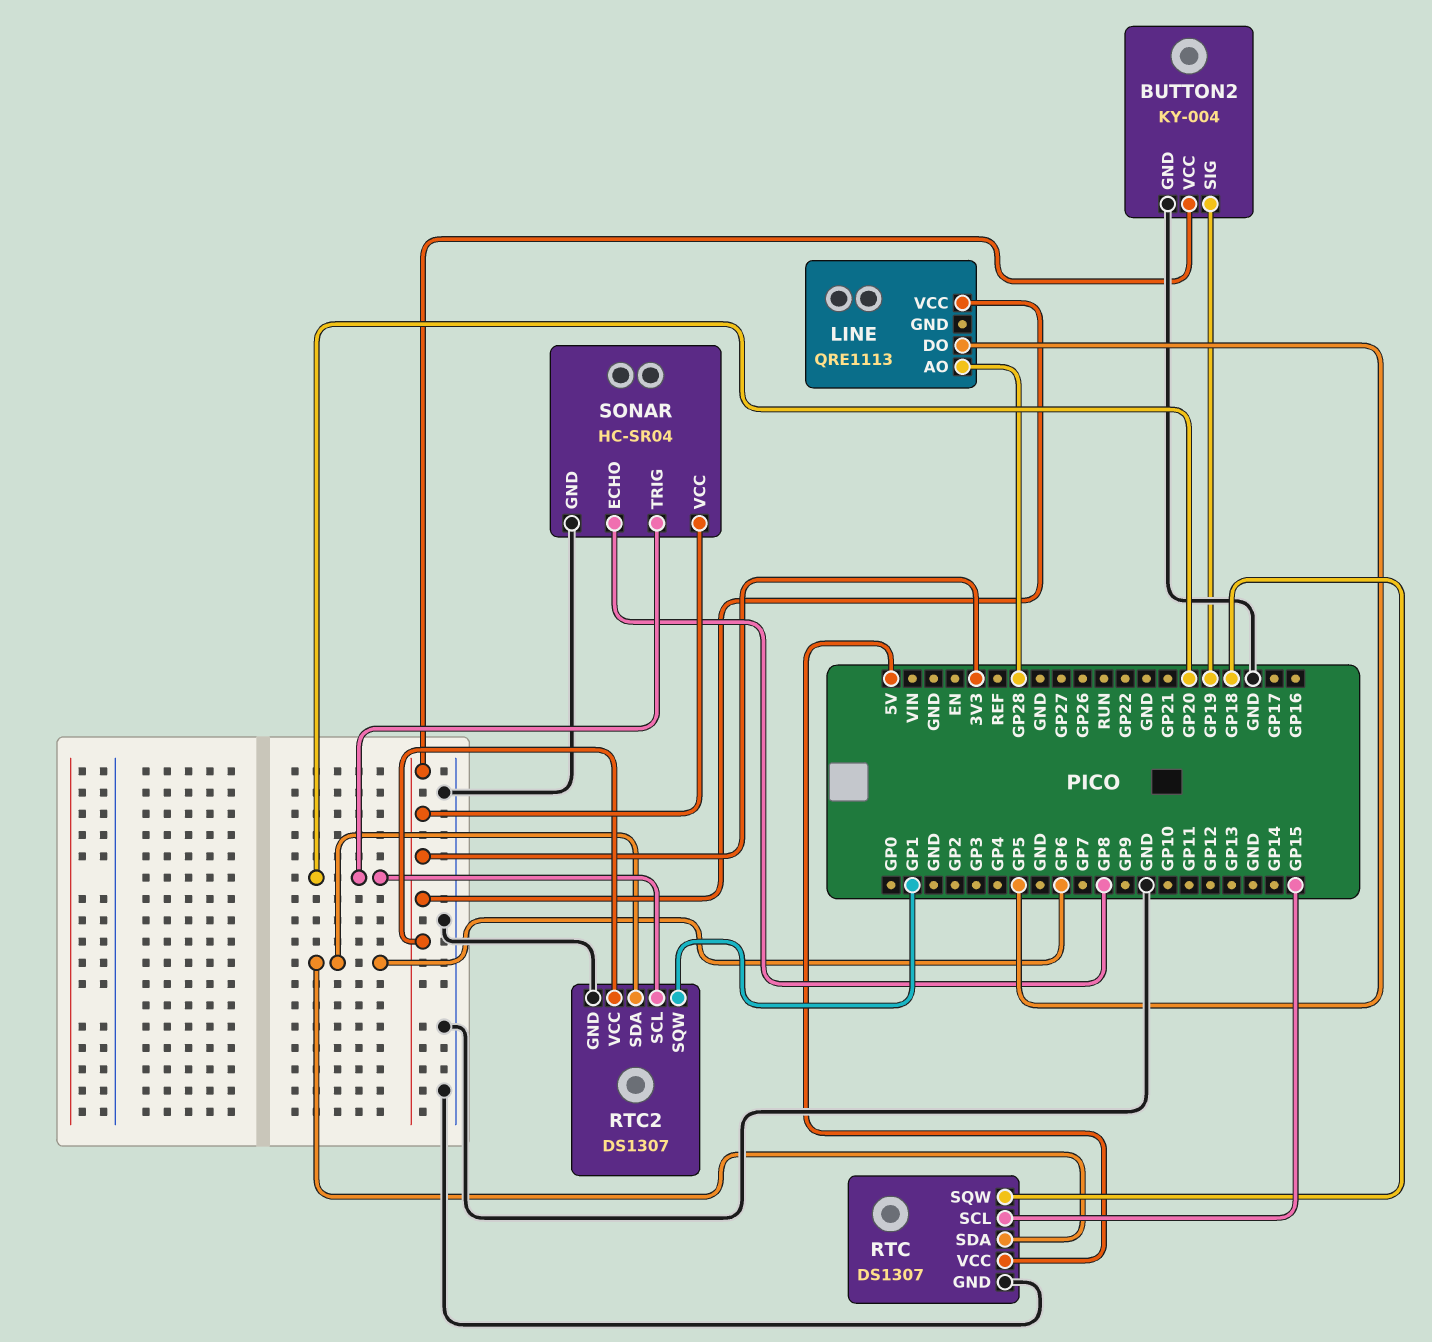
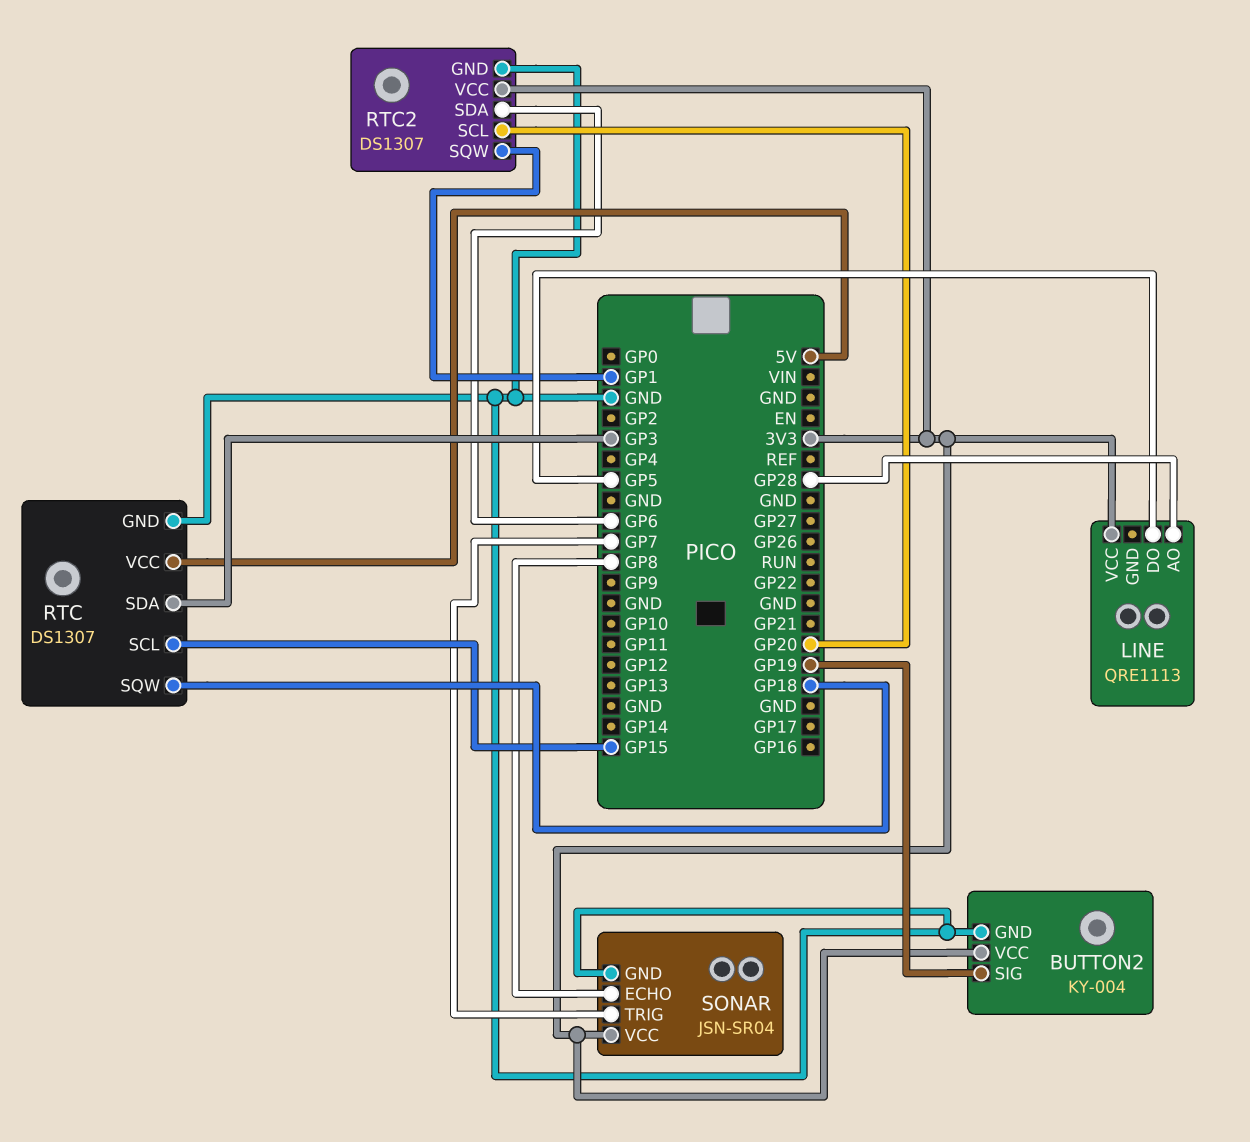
RTC pin SDA: GP6 -> GP3
SONAR: HC-SR04 -> JSN-SR04
SONAR pin TRIG: GP20 -> GP7

